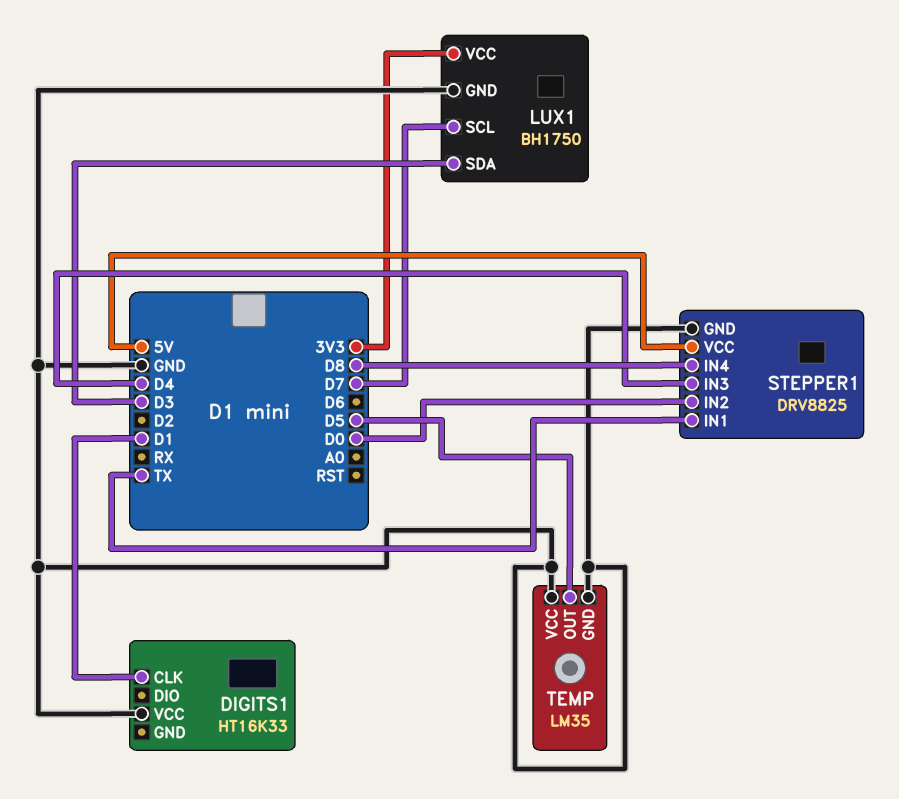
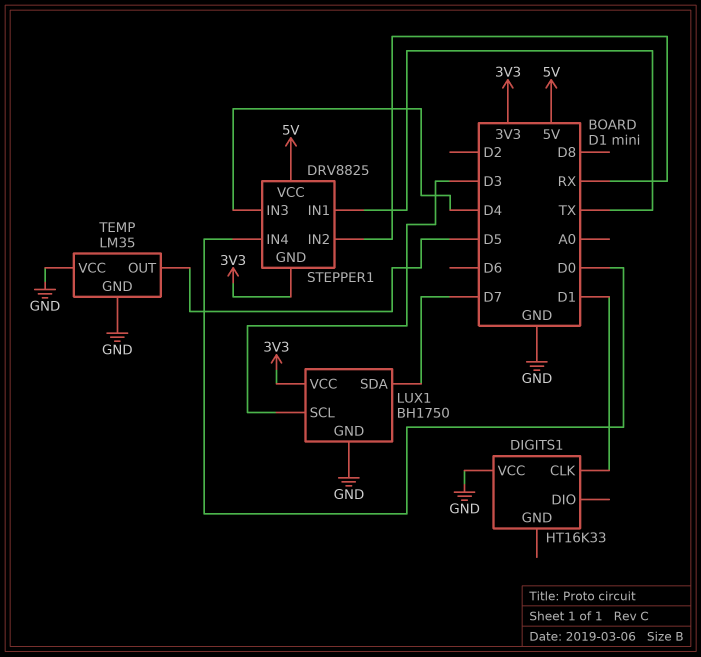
LUX1 pin SCL: D7 -> D3
LUX1 pin SDA: D3 -> D7
STEPPER1 pin GND: GND -> 3V3
STEPPER1 pin IN2: D0 -> RX
STEPPER1 pin IN4: D8 -> D0

